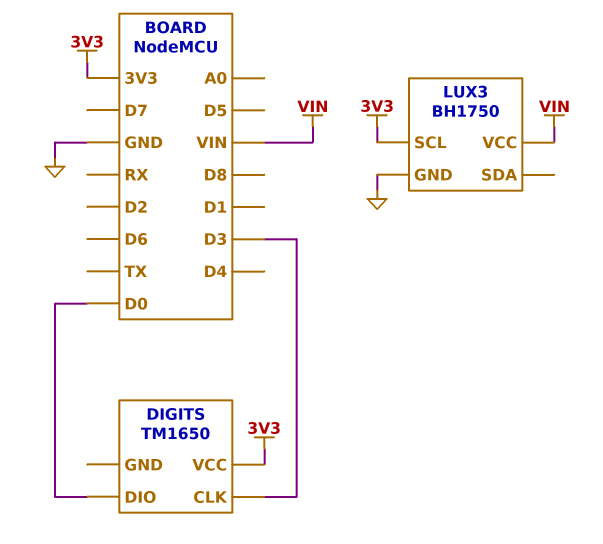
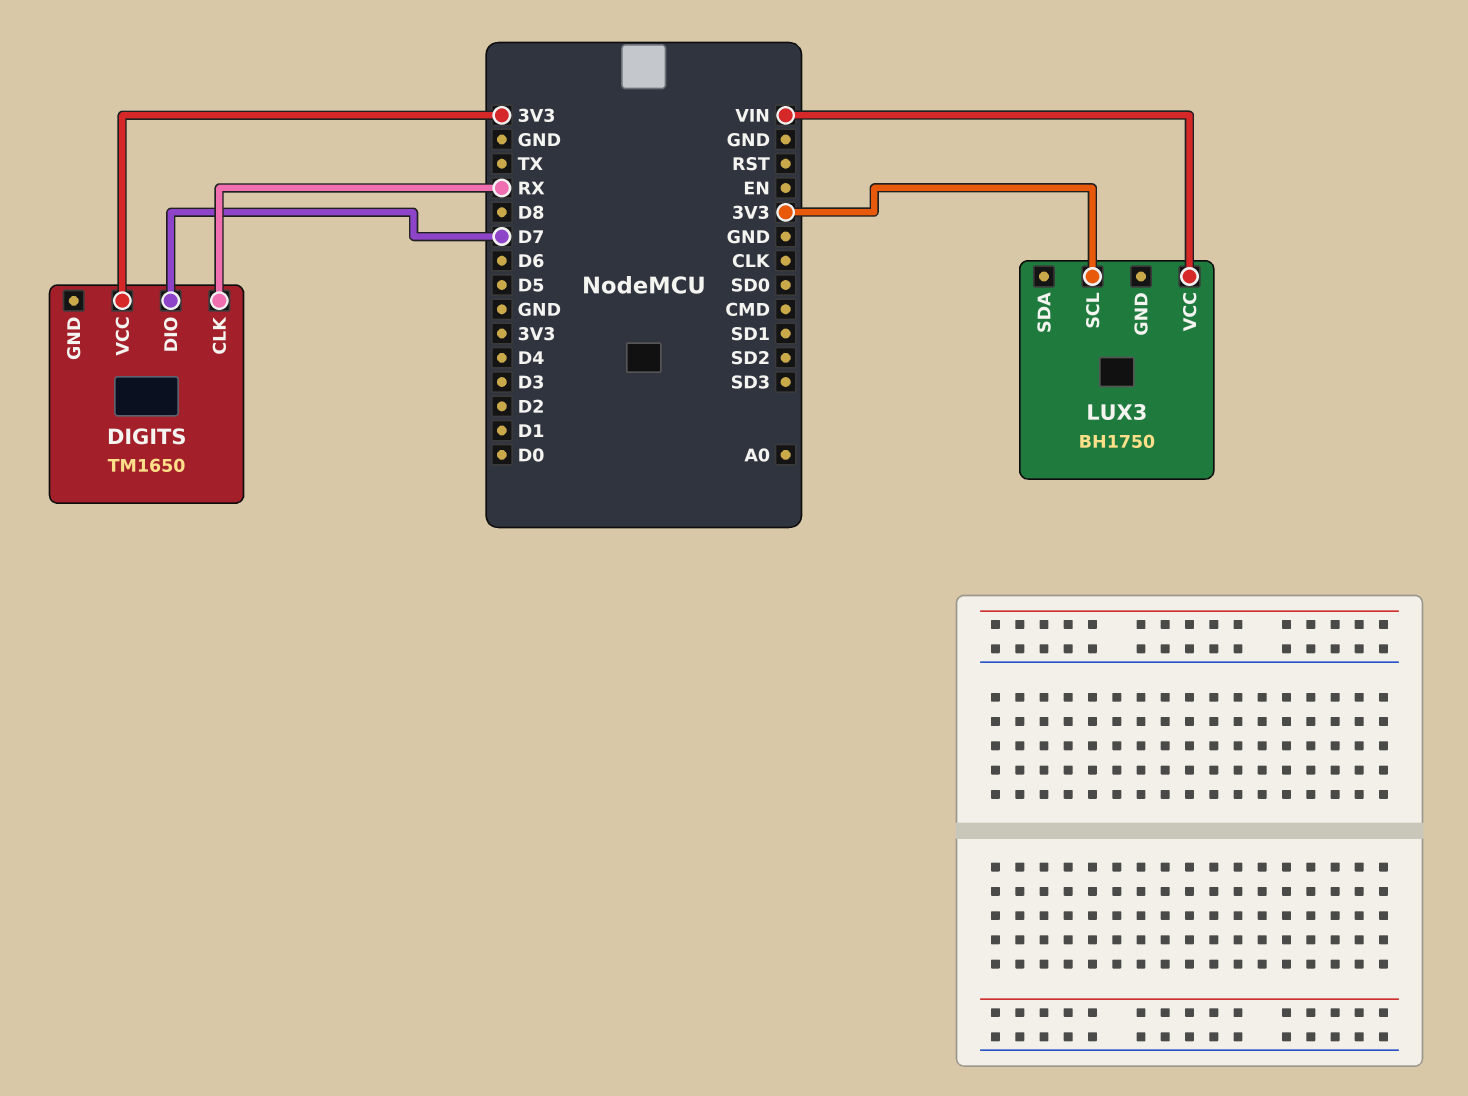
DIGITS pin CLK: D3 -> RX
DIGITS pin DIO: D0 -> D7
LUX3 pin GND: GND -> none

